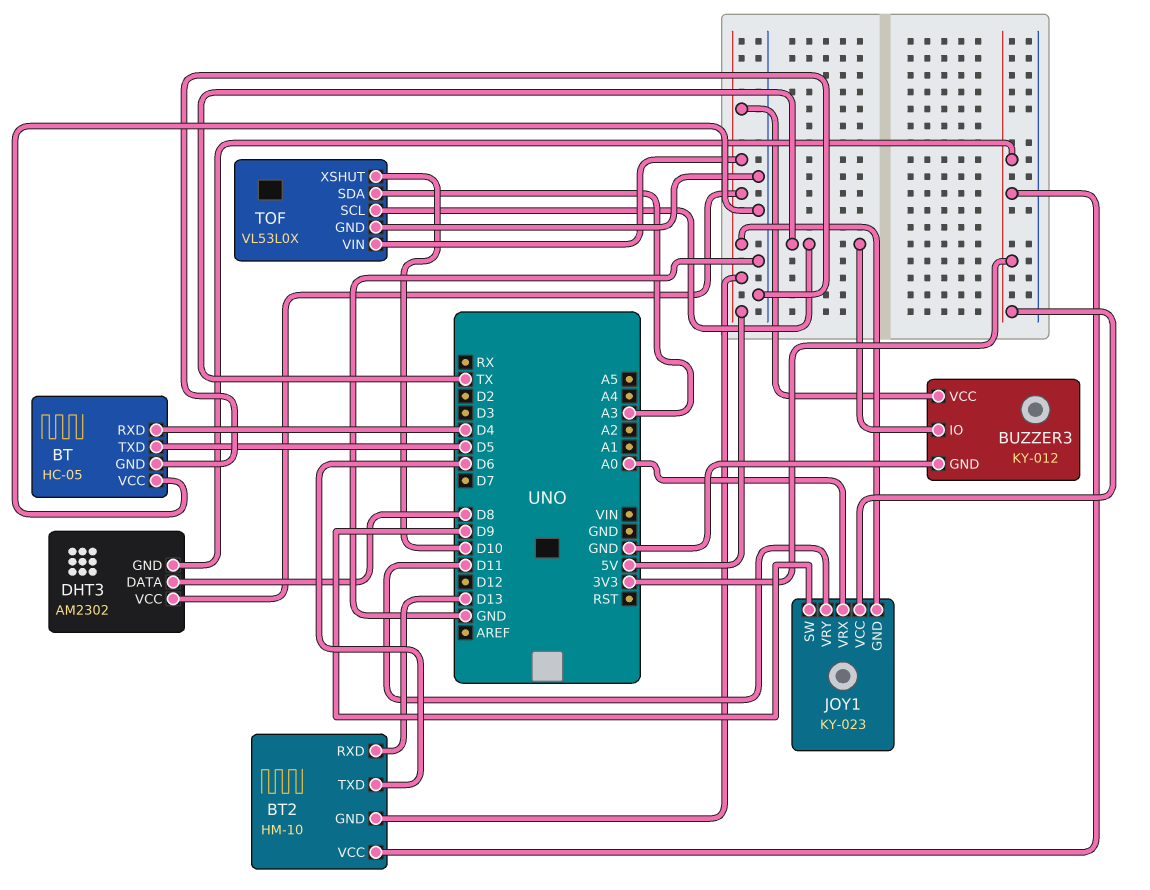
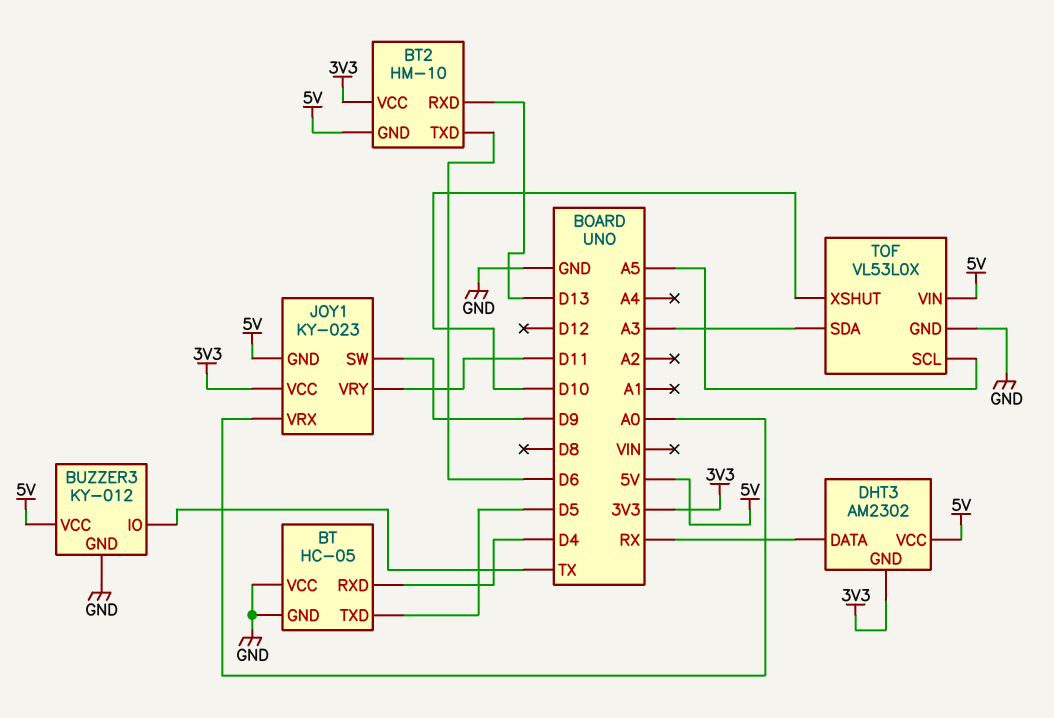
DHT3 pin DATA: D8 -> RX
TOF pin SCL: TX -> A5

